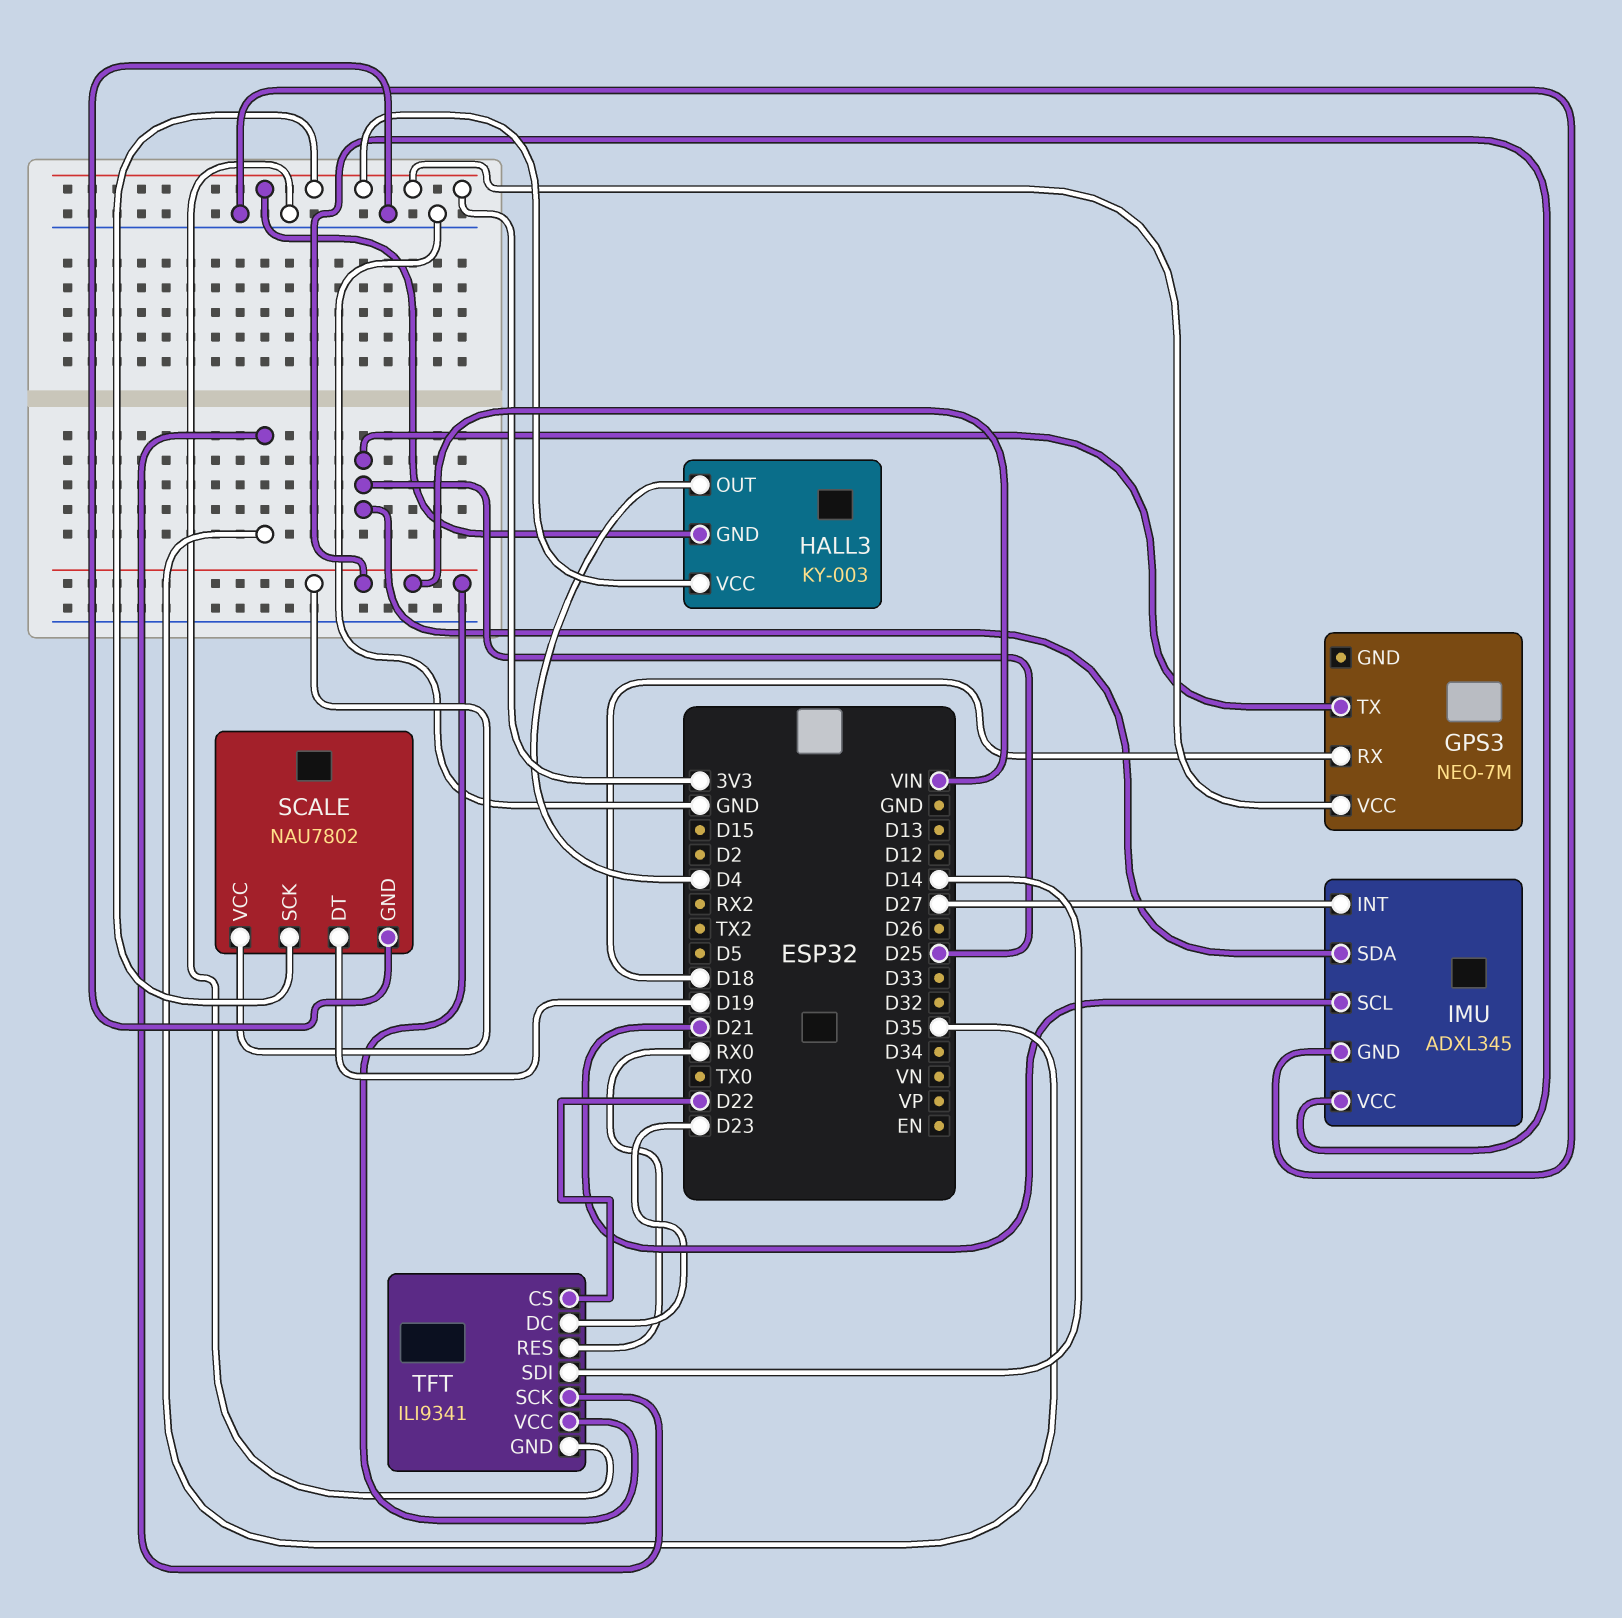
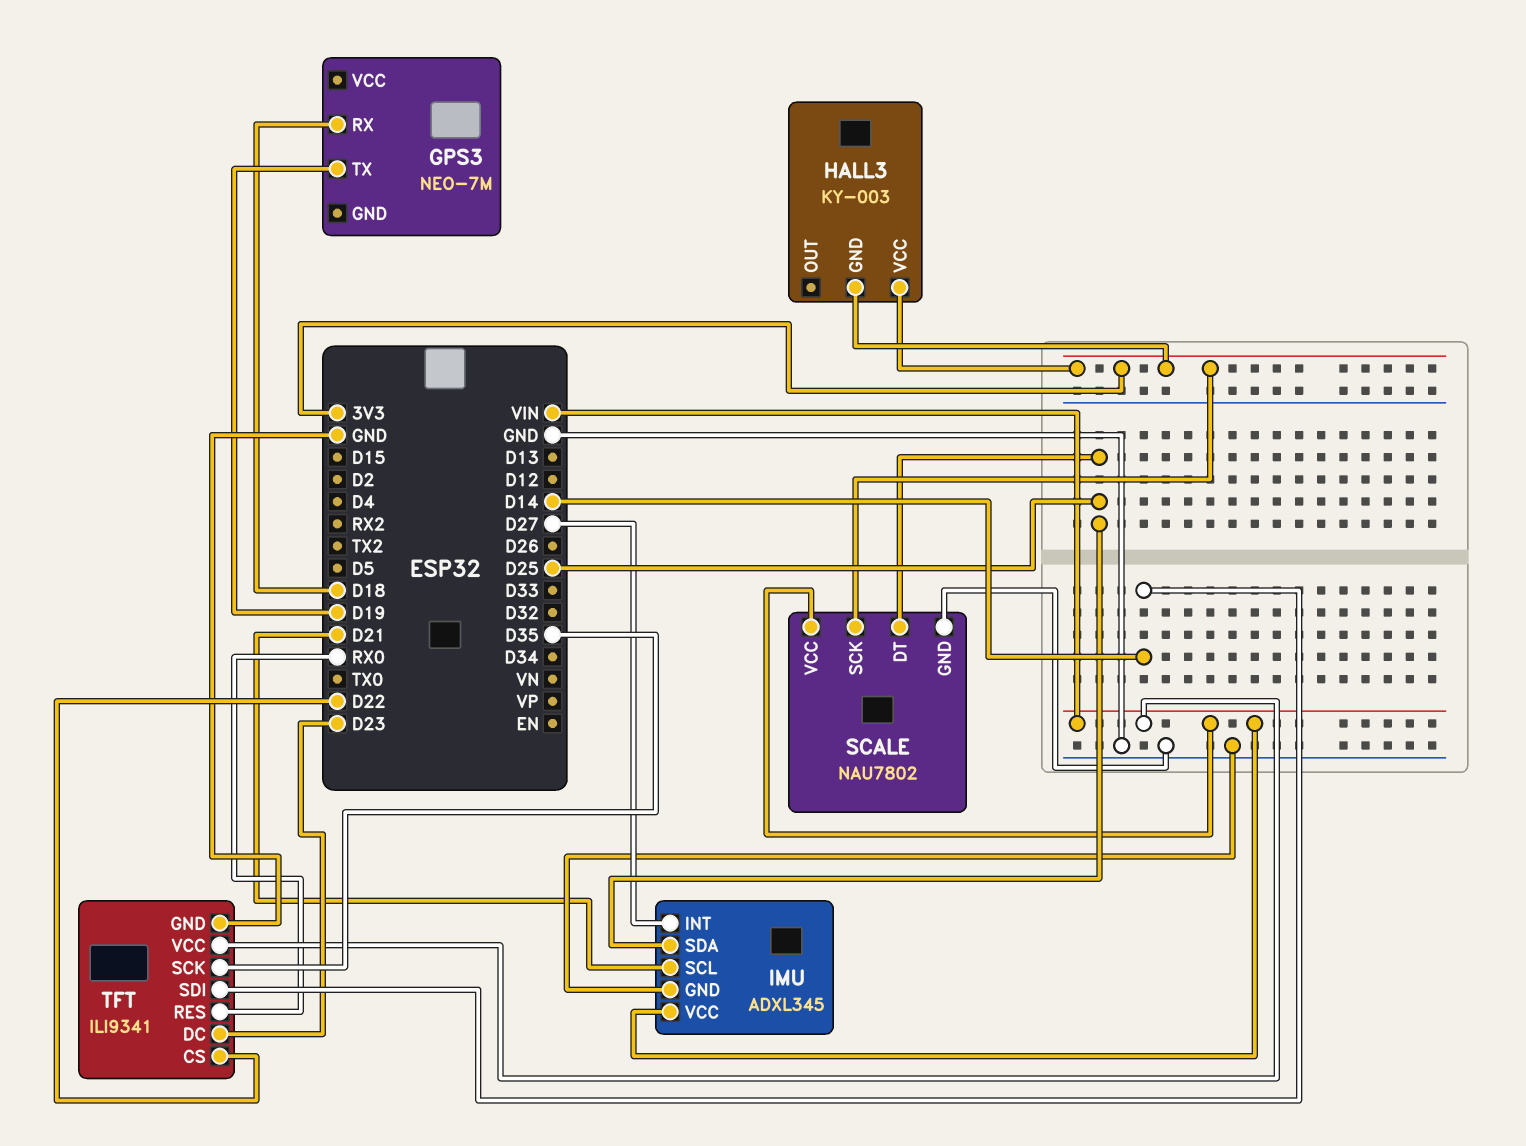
GPS3 pin TX: D25 -> D19
GPS3 pin VCC: 3V3 -> none
HALL3 pin OUT: D4 -> none
SCALE pin DT: D19 -> D25

